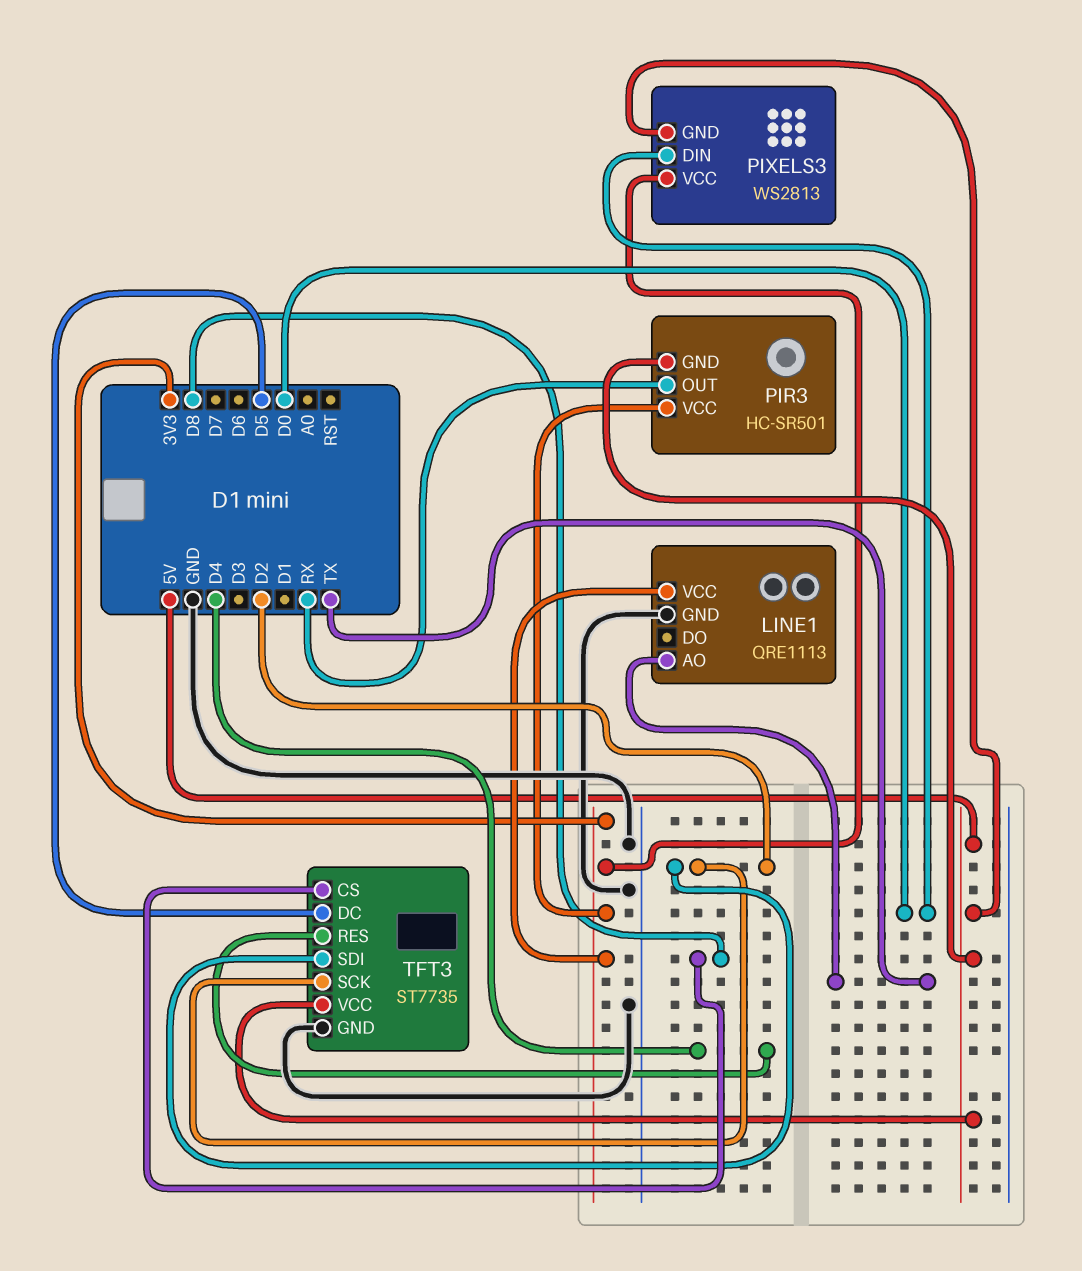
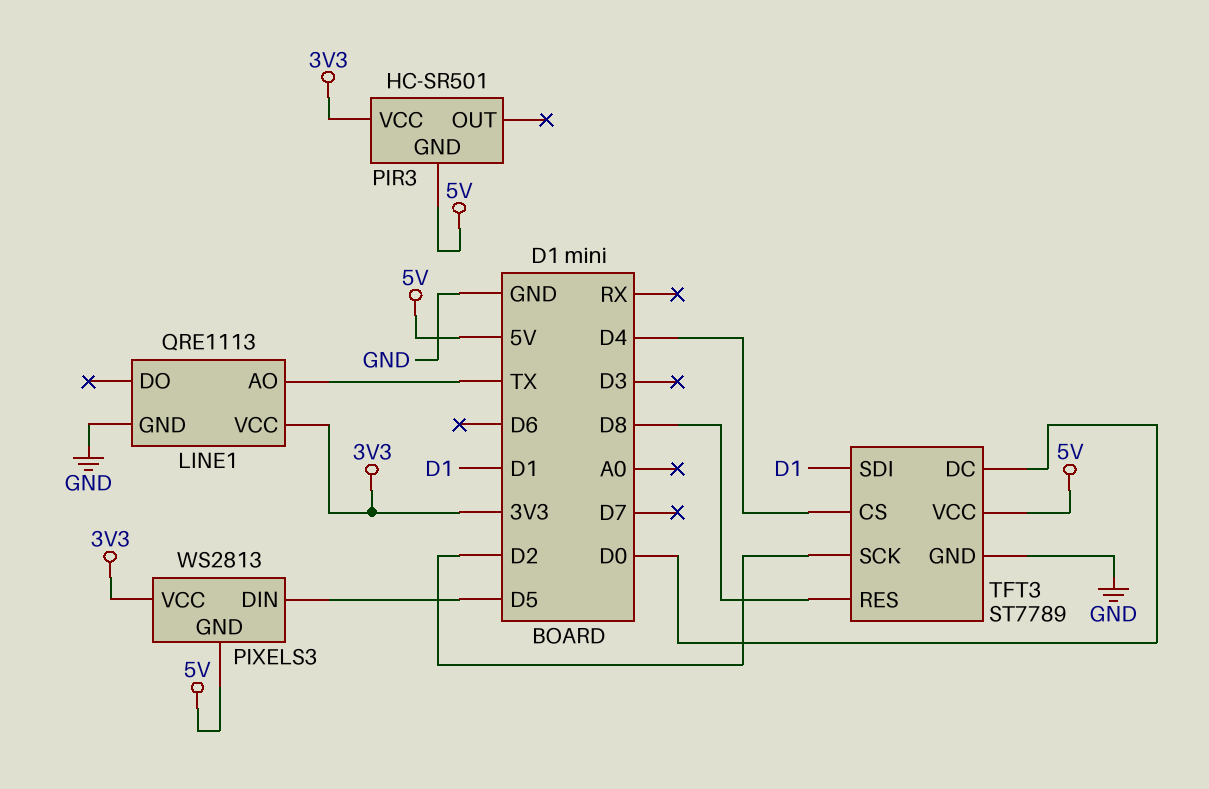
PIR3 pin OUT: RX -> none
PIXELS3 pin DIN: D0 -> D5
TFT3: ST7735 -> ST7789
TFT3 pin CS: D8 -> D4
TFT3 pin DC: D5 -> D0
TFT3 pin RES: D4 -> D8
TFT3 pin SDI: D2 -> D1

